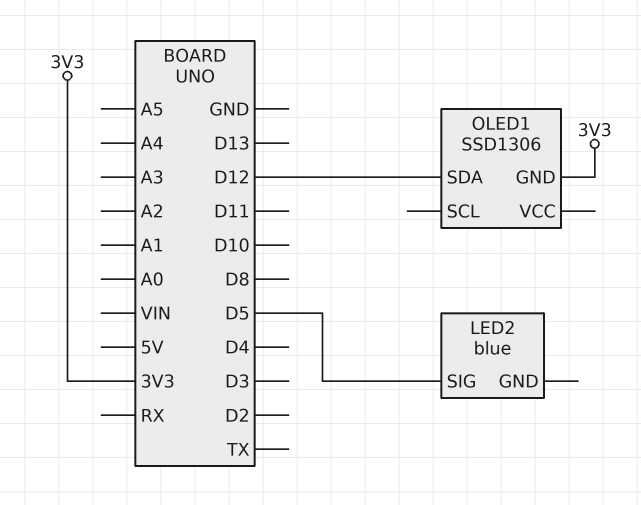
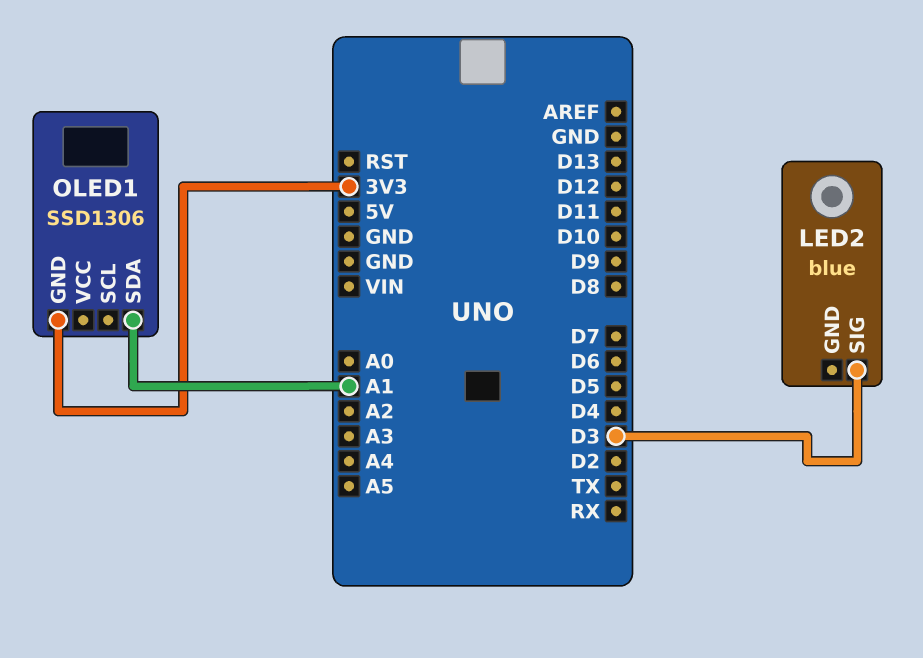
LED2 pin SIG: D5 -> D3
OLED1 pin SDA: D12 -> A1

